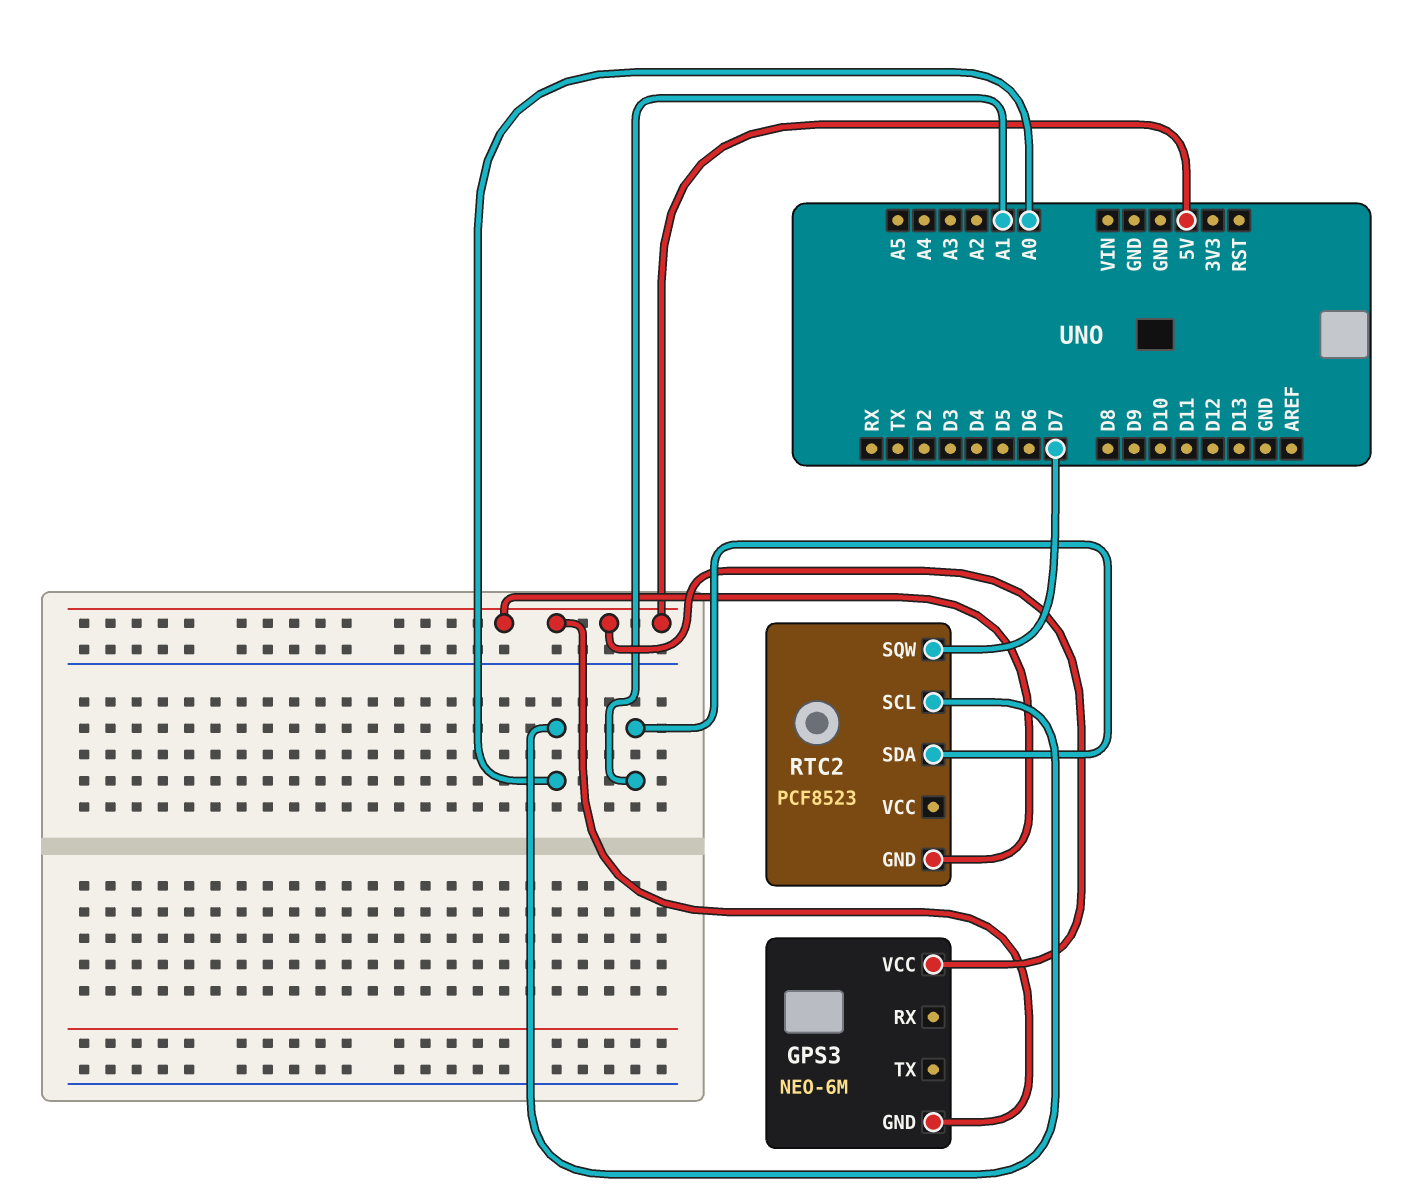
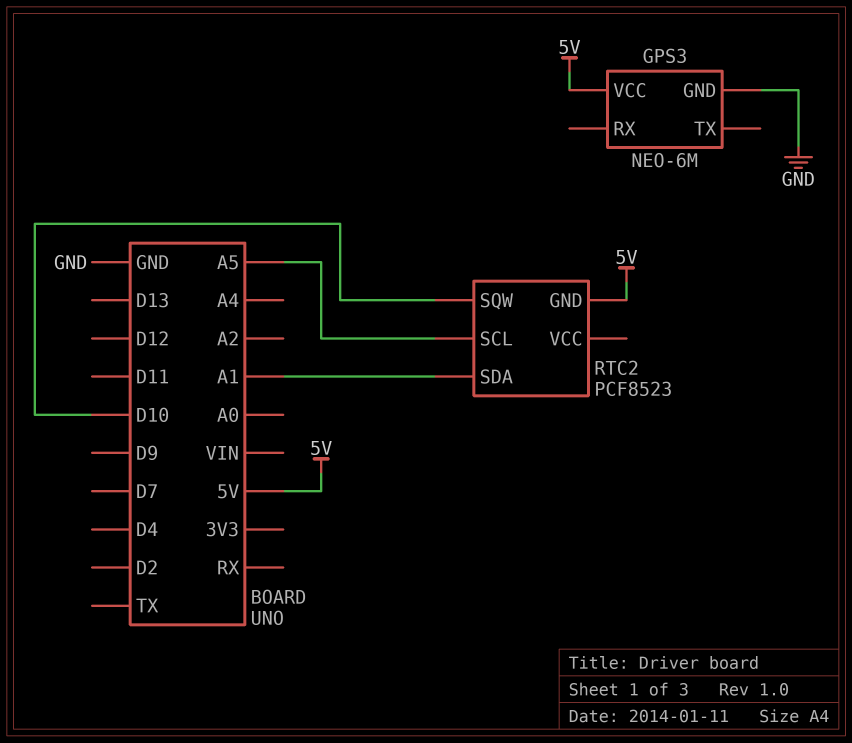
GPS3 pin GND: 5V -> GND
RTC2 pin SCL: A0 -> A5
RTC2 pin SQW: D7 -> D10

